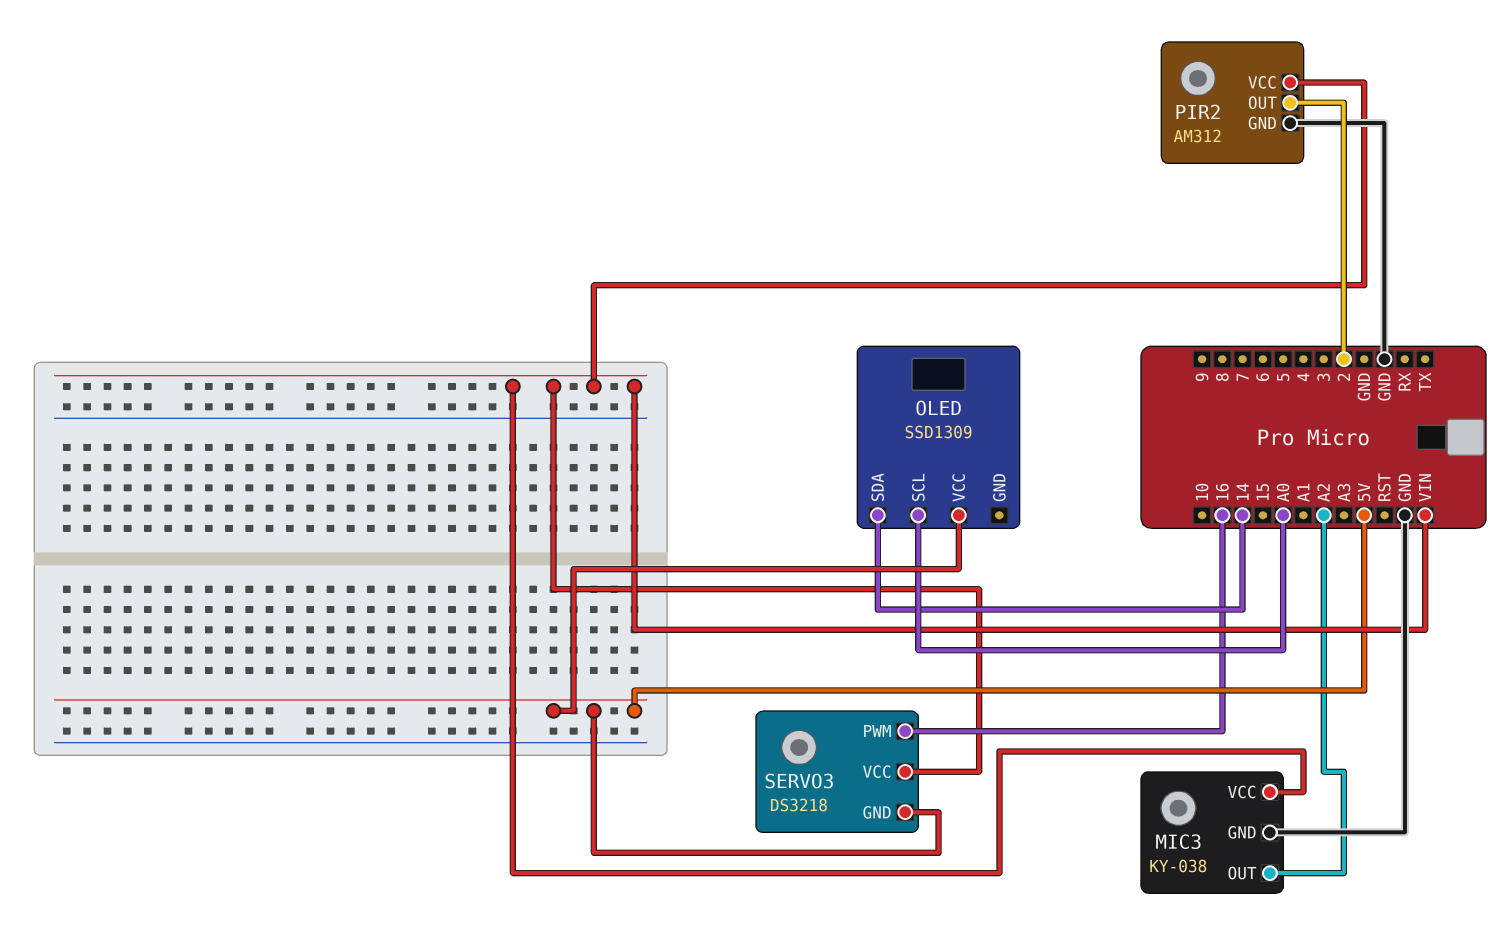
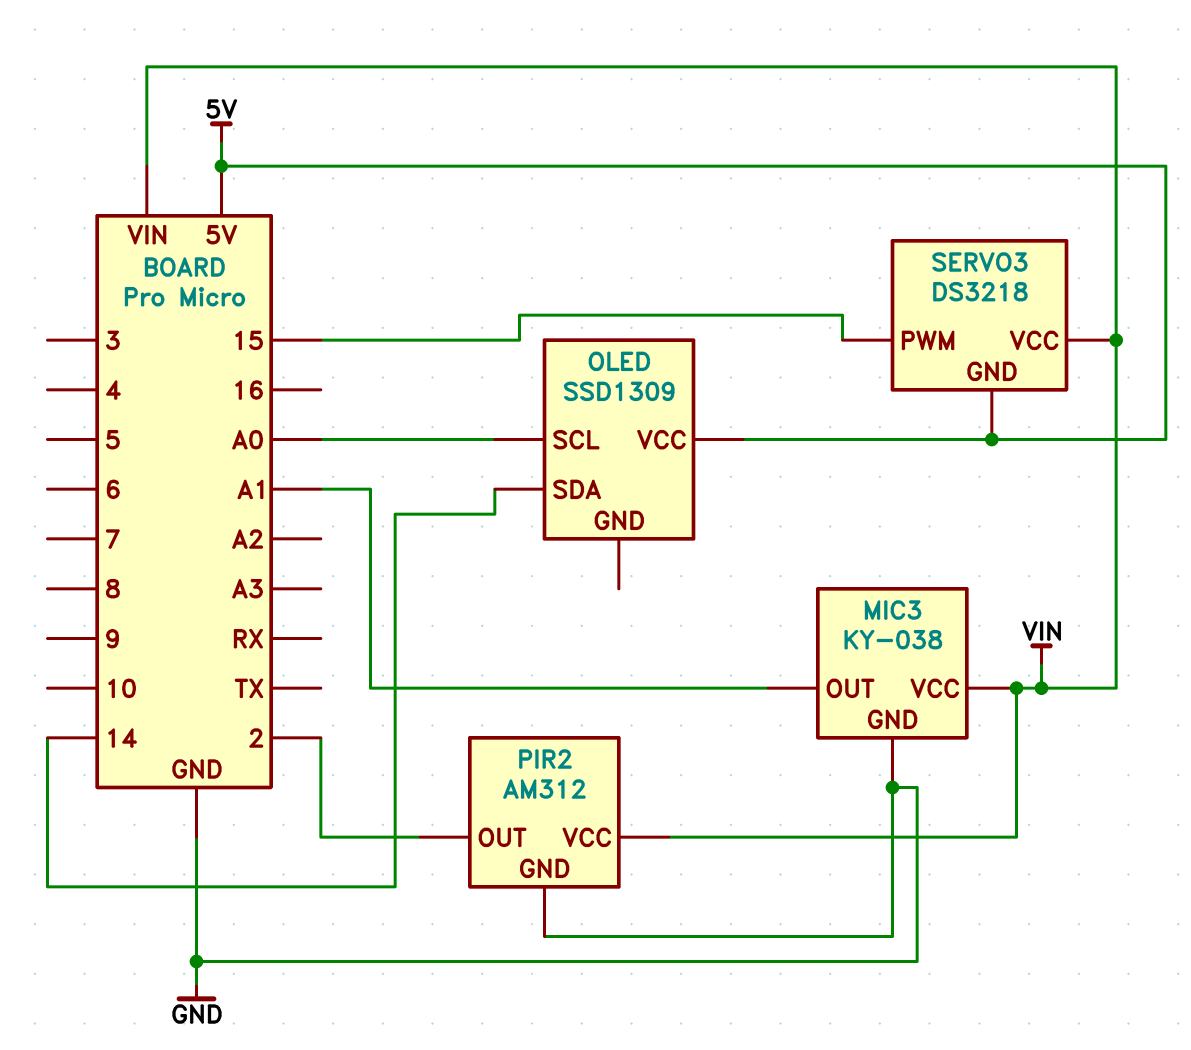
MIC3 pin OUT: A2 -> A1
SERVO3 pin PWM: 16 -> 15

